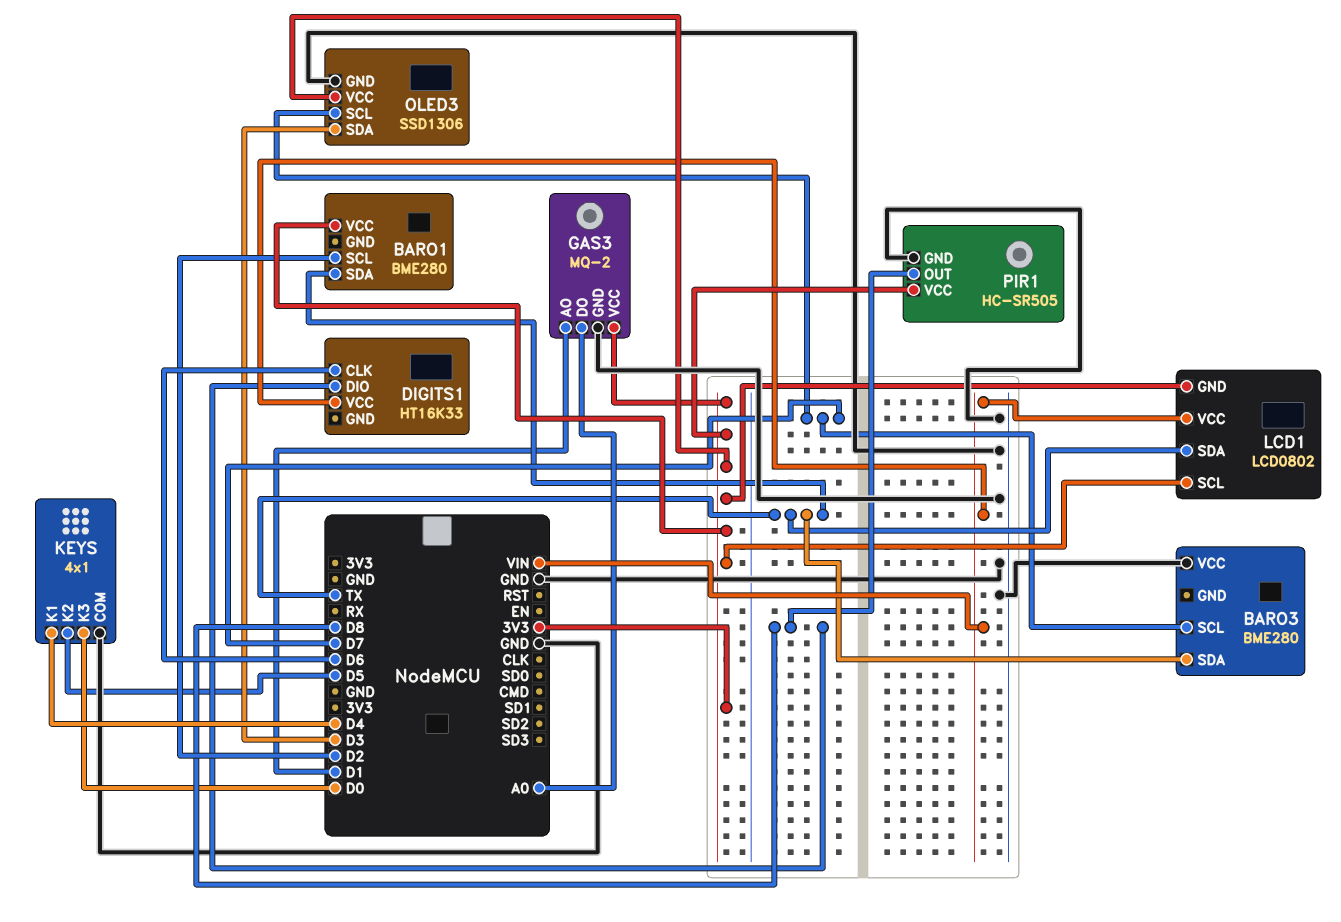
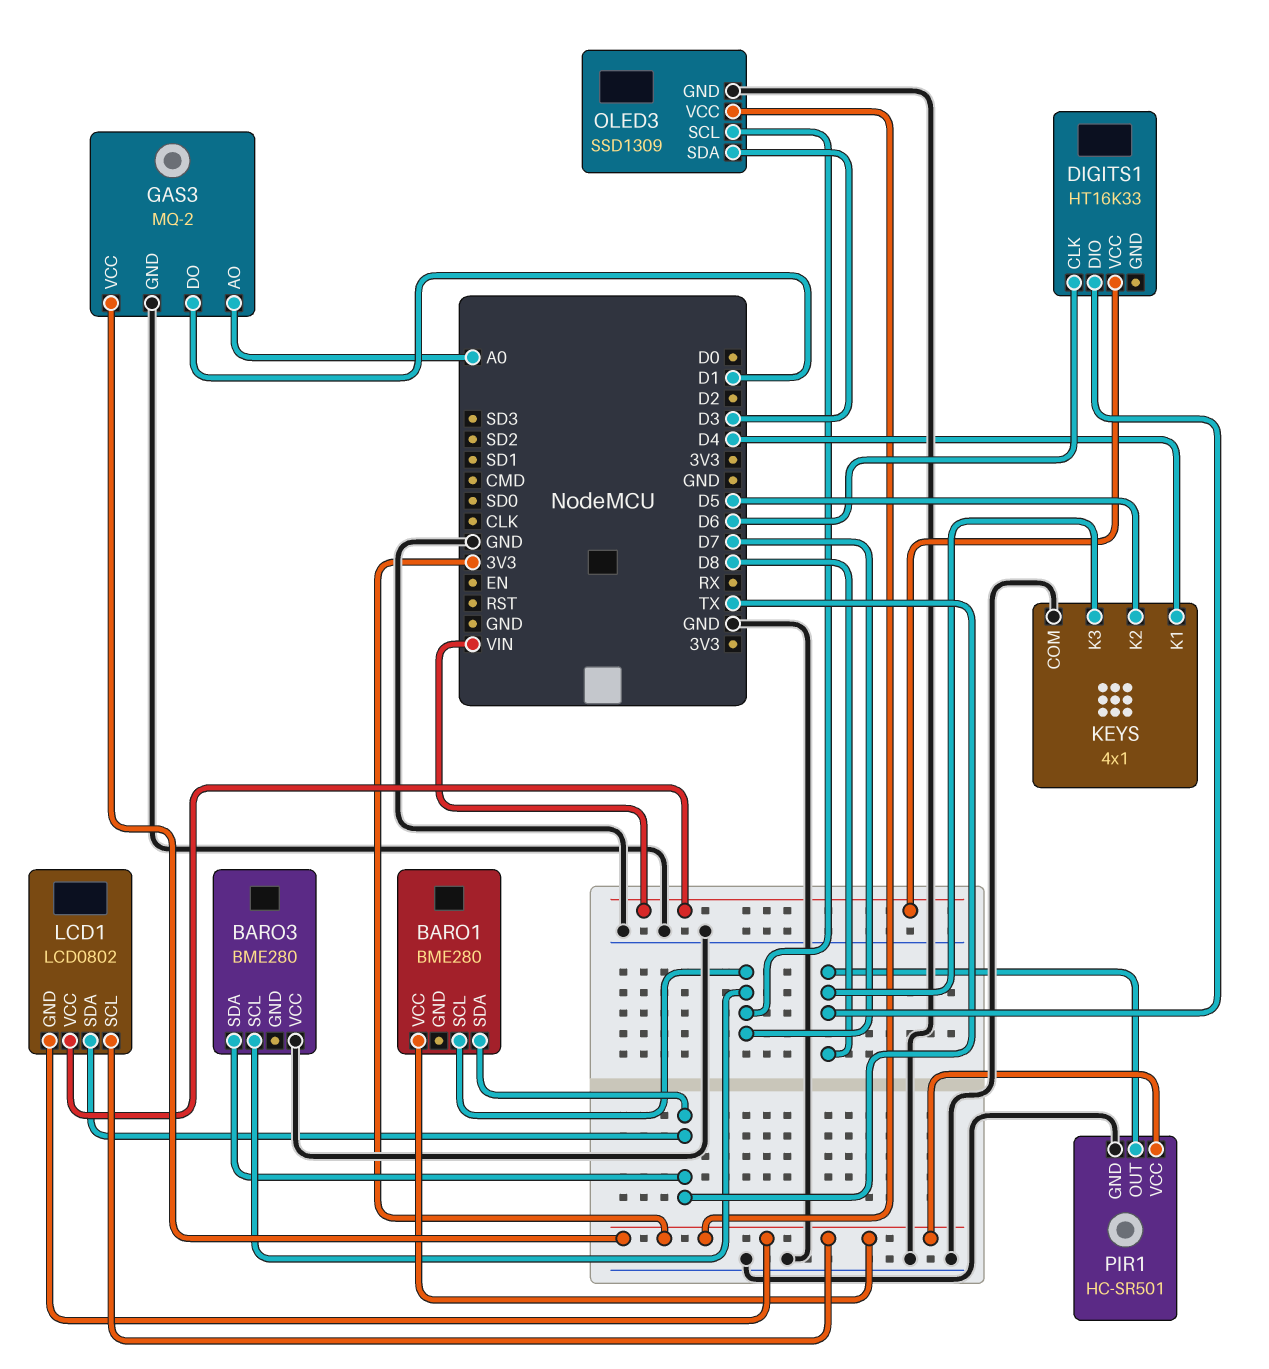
BARO1 pin SCL: D2 -> D7
GAS3 pin AO: D1 -> A0
GAS3 pin DO: A0 -> D1
KEYS pin K3: D0 -> D8
OLED3: SSD1306 -> SSD1309
PIR1: HC-SR505 -> HC-SR501

